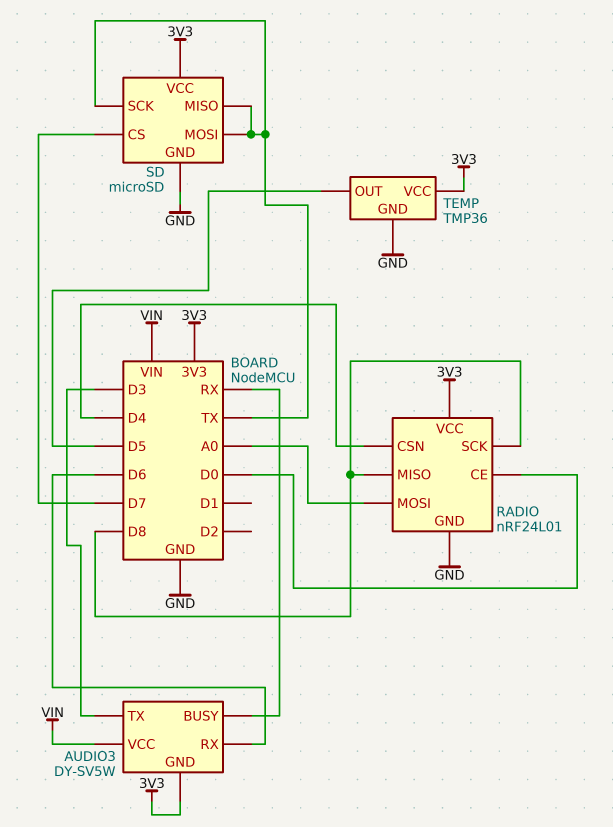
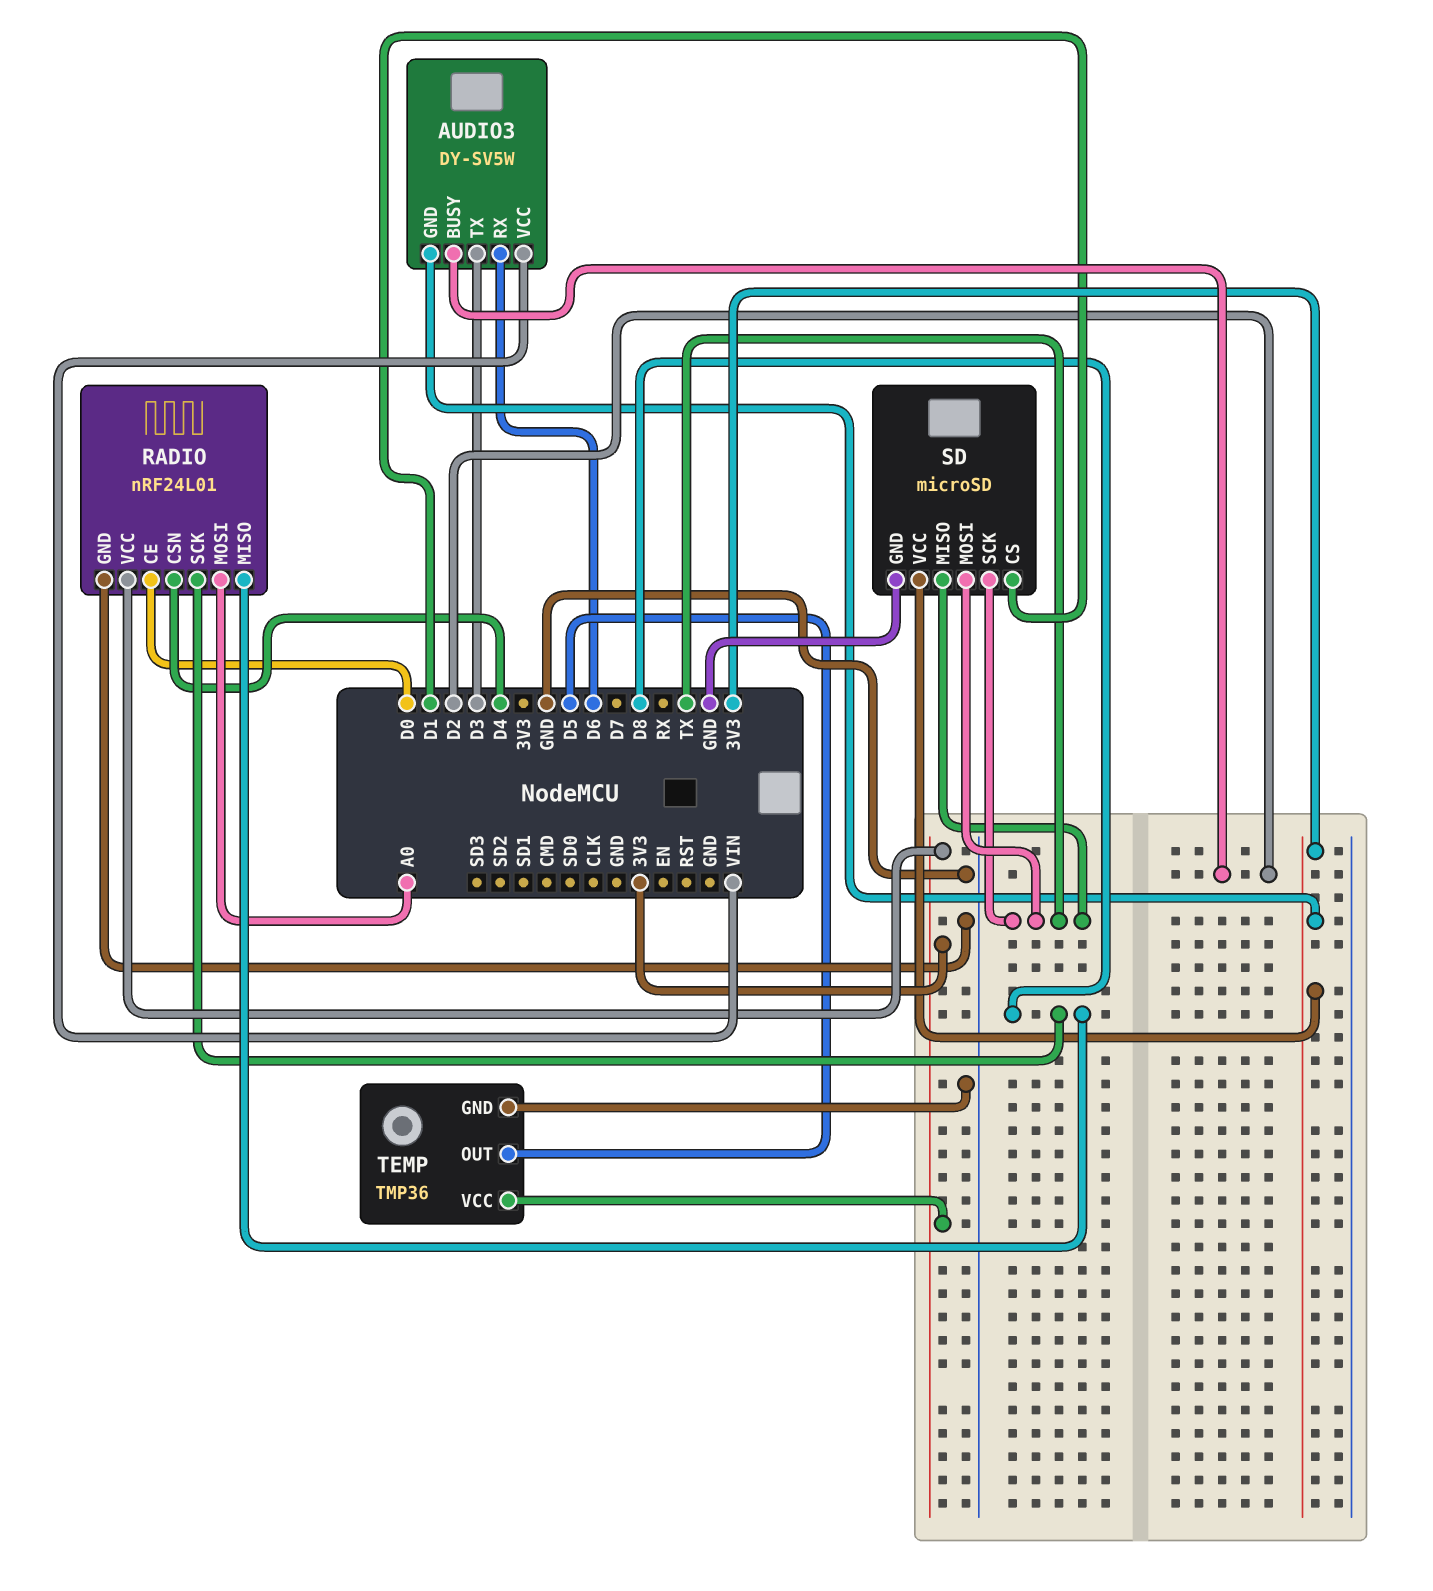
AUDIO3 pin BUSY: RX -> D2
SD pin CS: D7 -> D1

